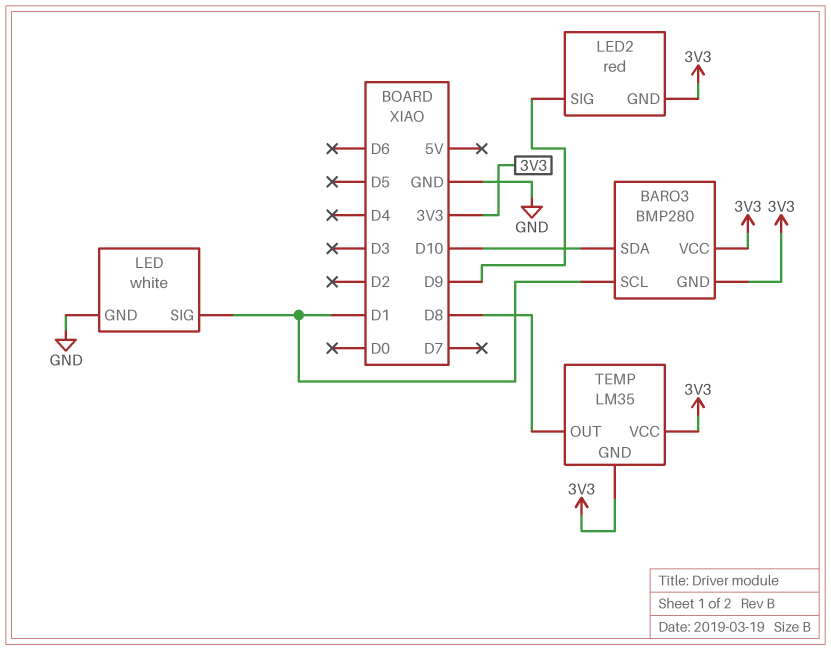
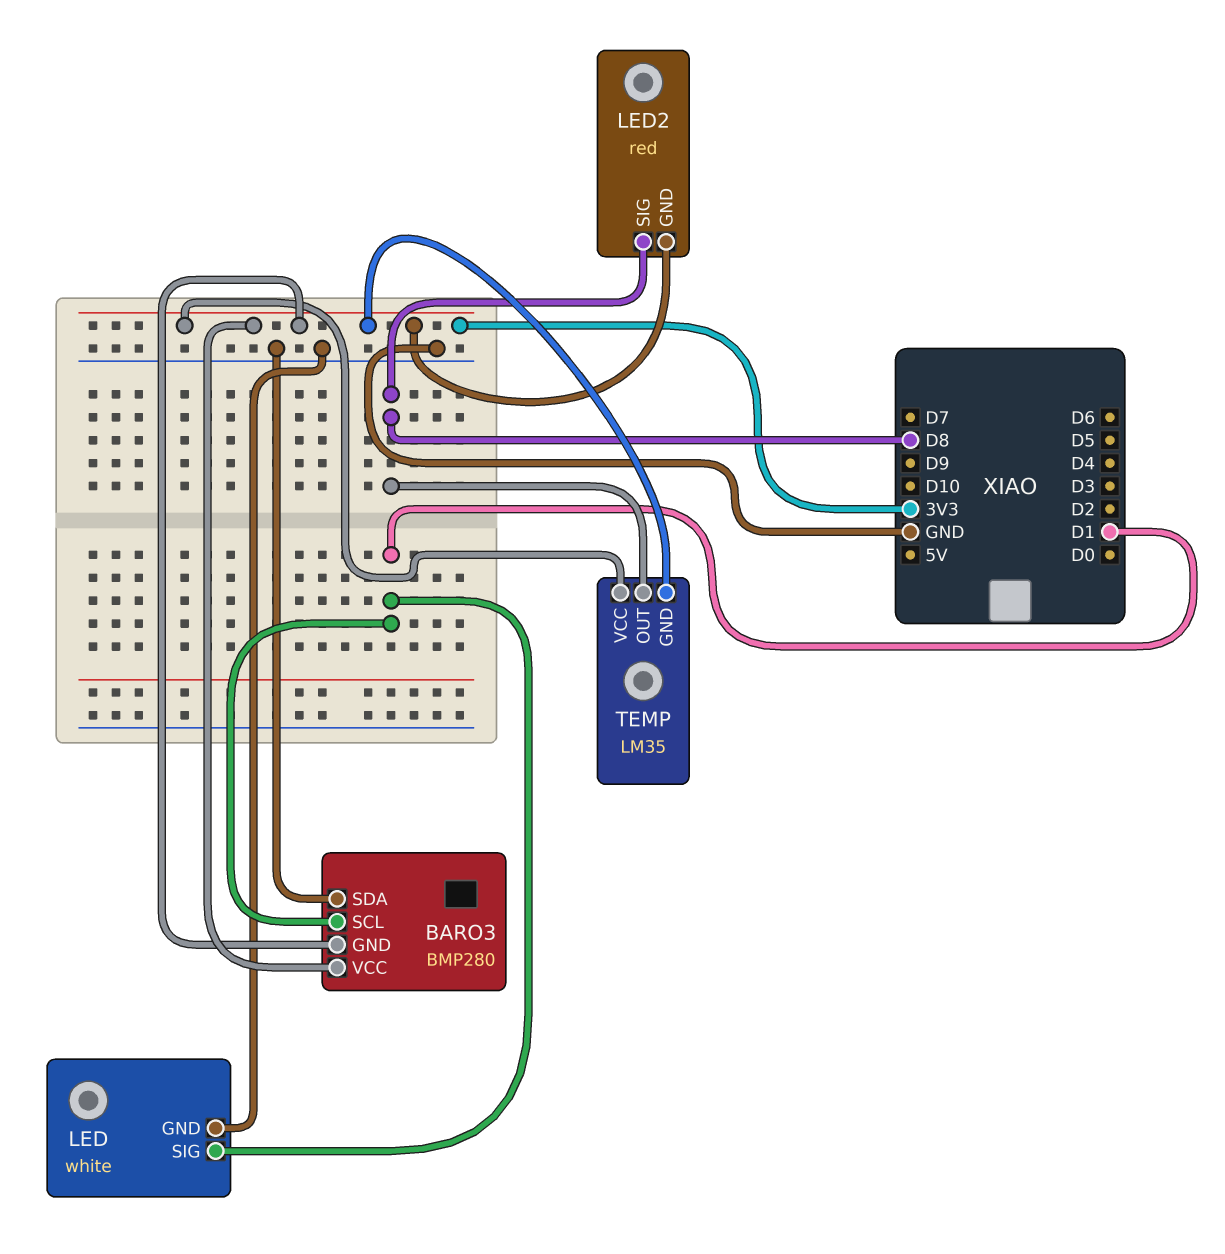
BARO3 pin SDA: D10 -> GND
LED2 pin SIG: D9 -> D8

